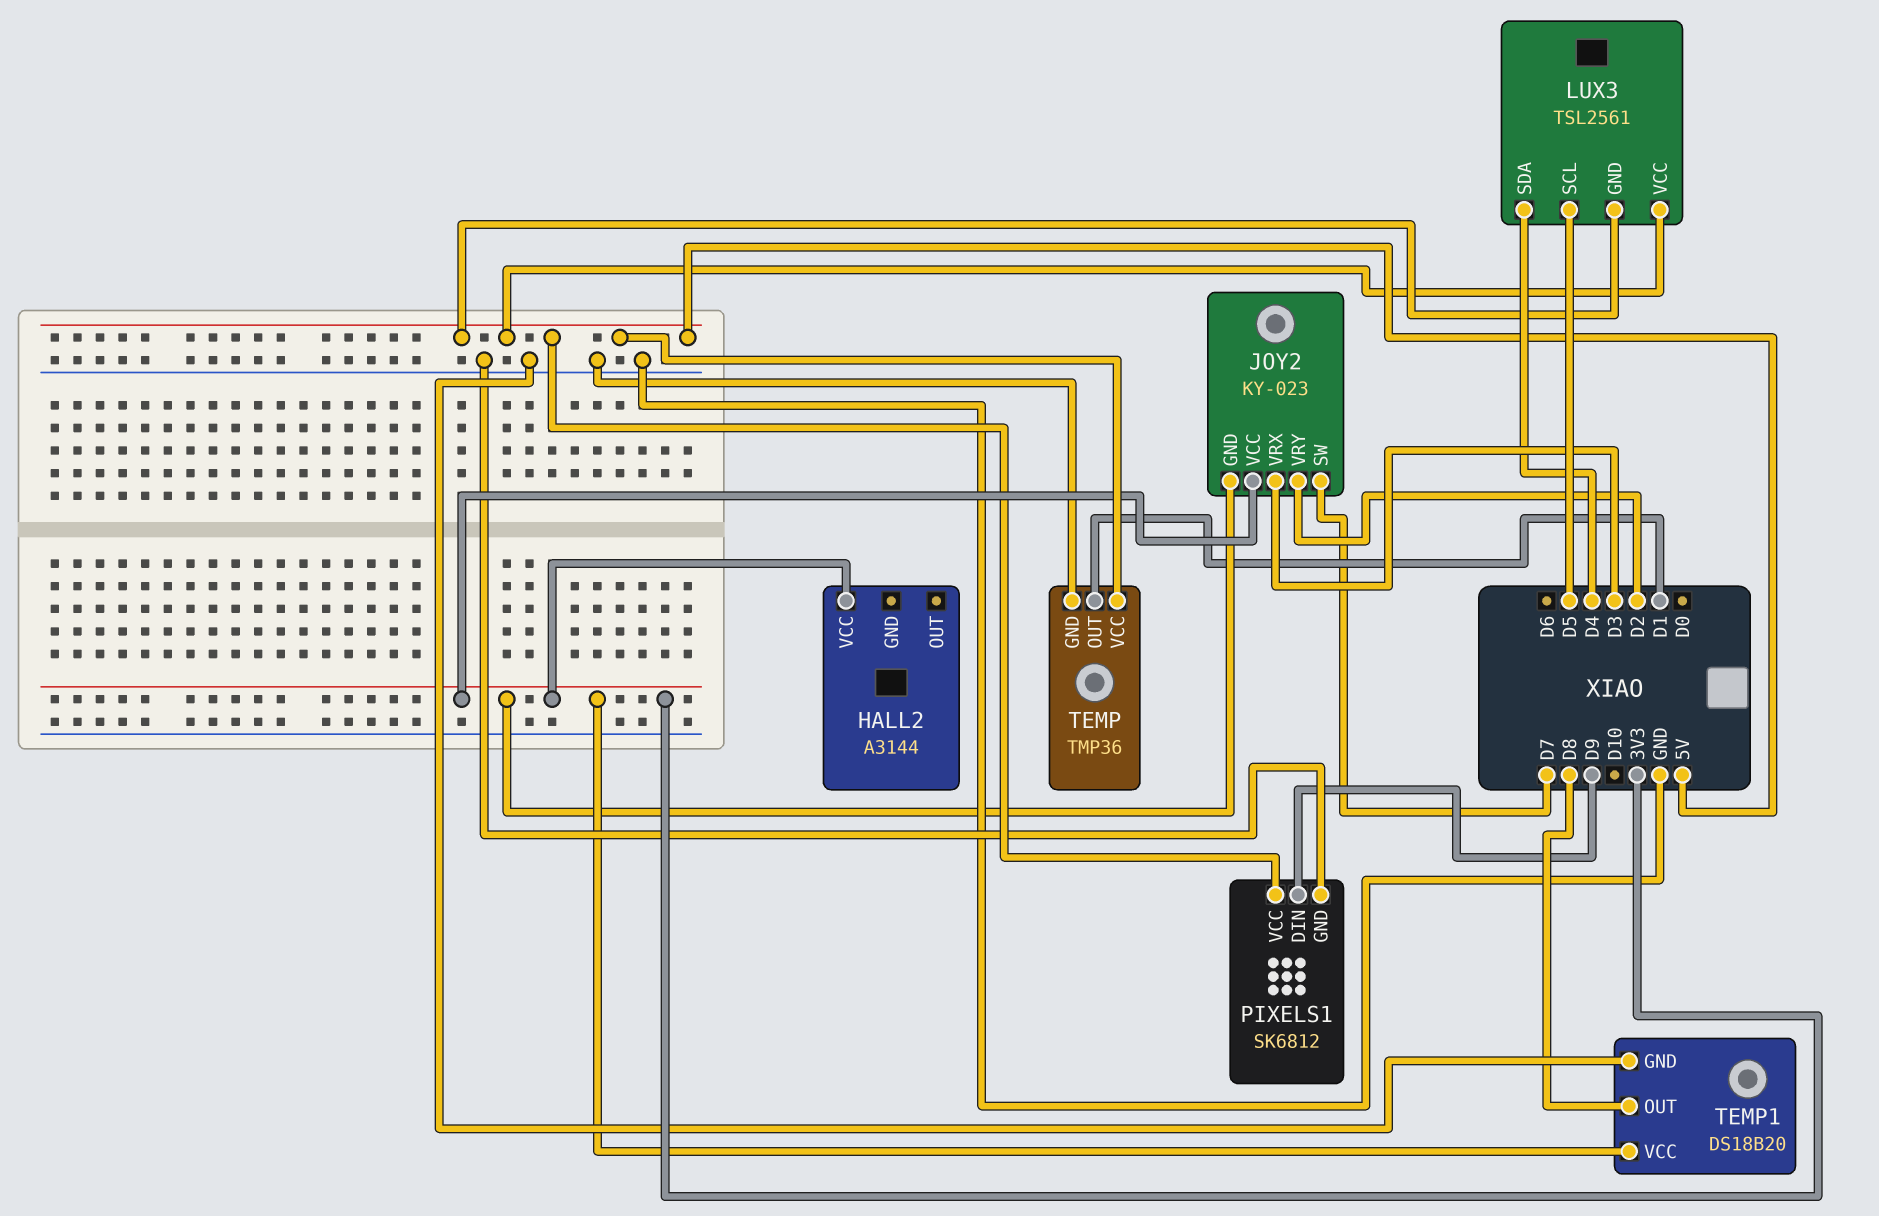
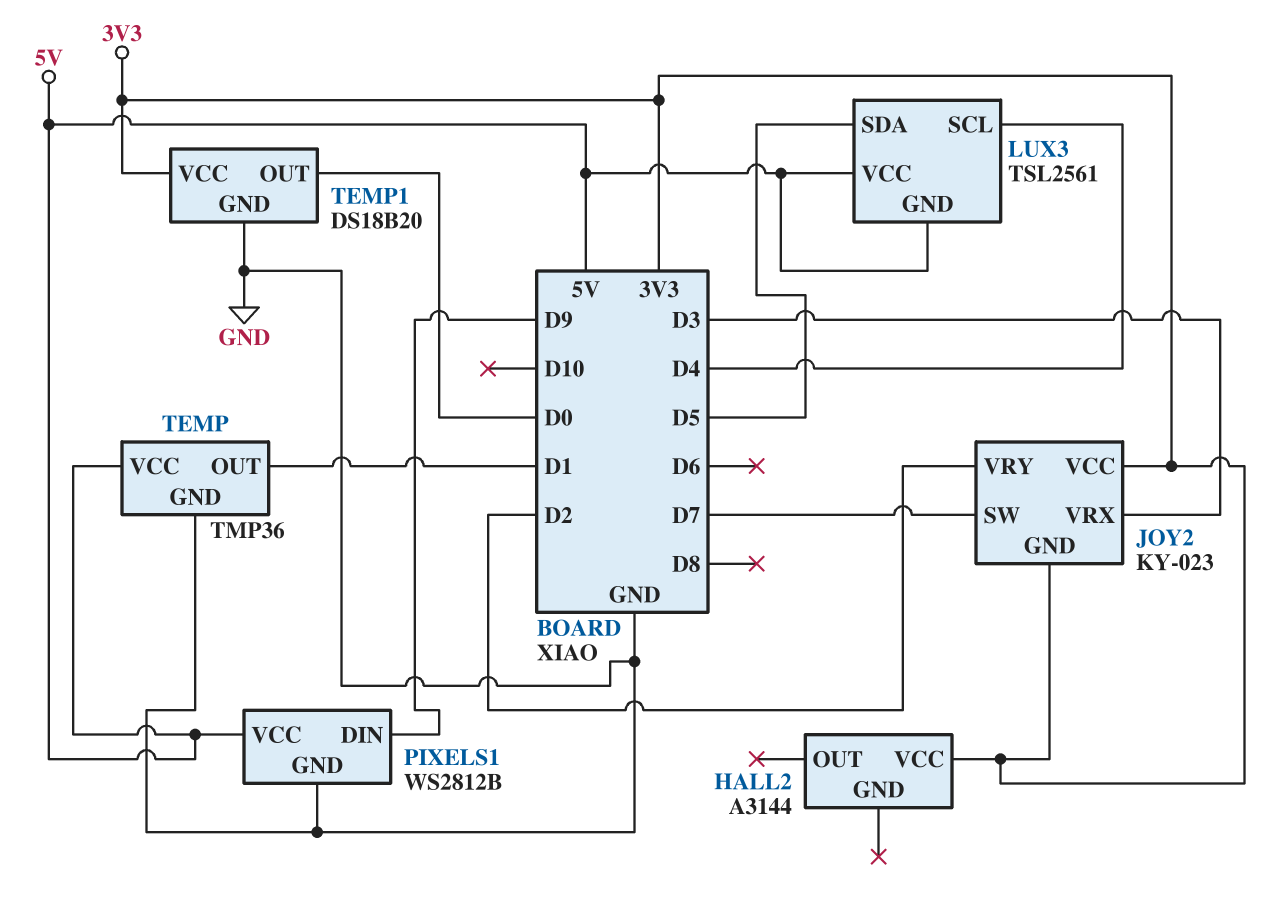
LUX3 pin SCL: D5 -> D4
LUX3 pin SDA: D4 -> D5
PIXELS1: SK6812 -> WS2812B
TEMP1 pin OUT: D8 -> D0

